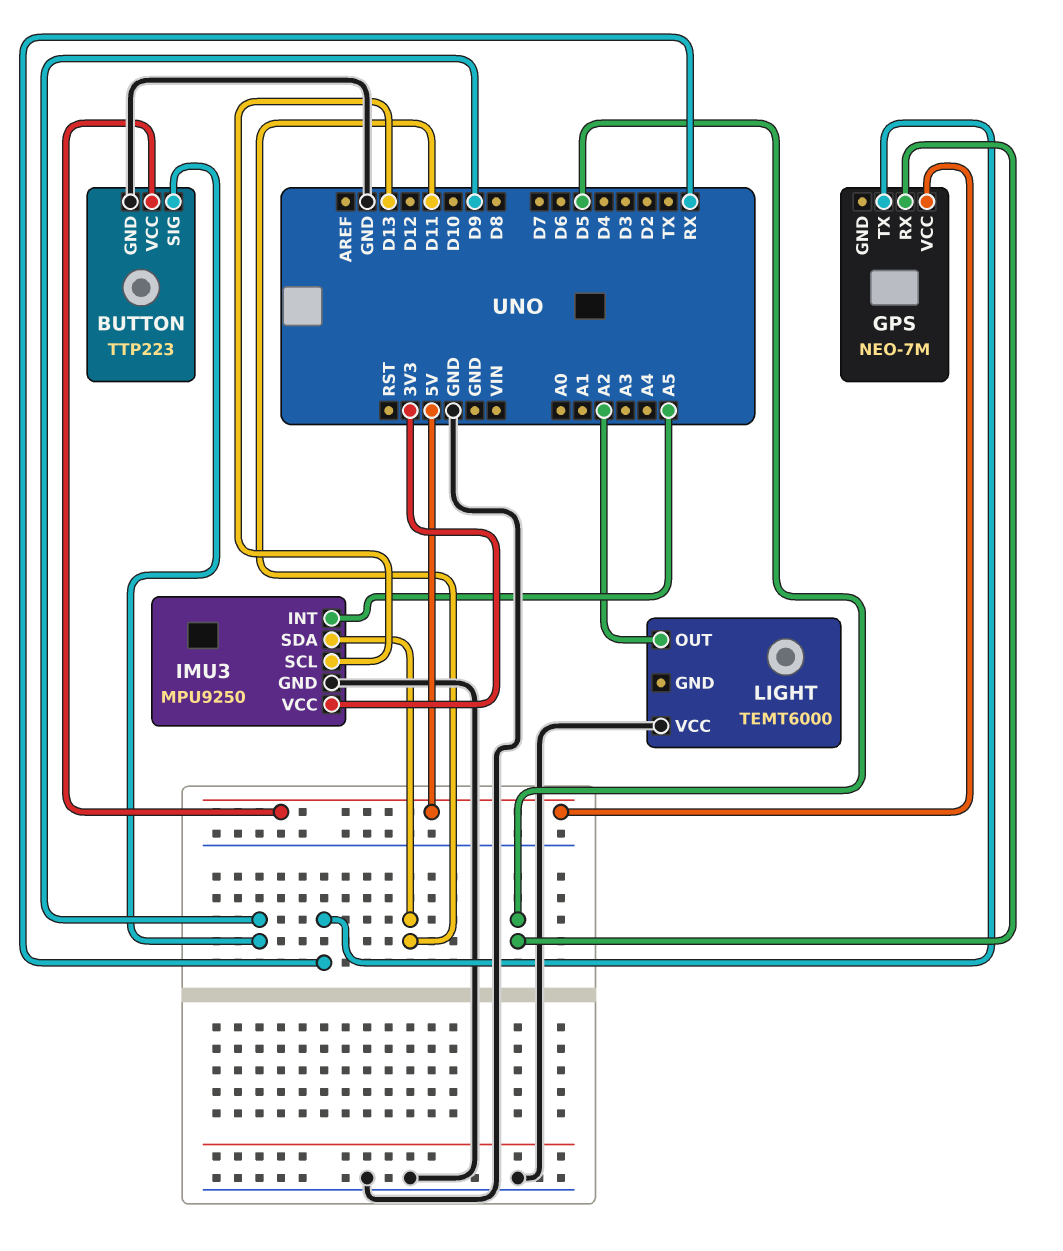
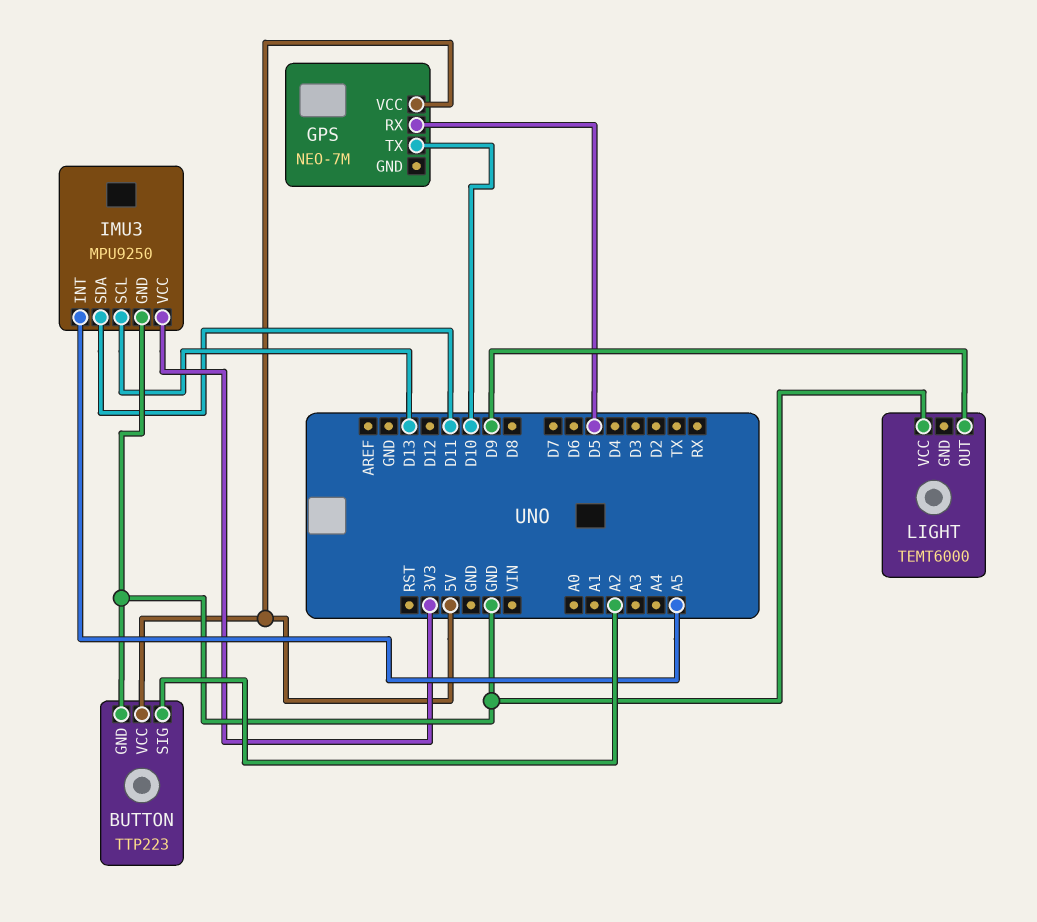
BUTTON pin SIG: D9 -> A2
GPS pin TX: RX -> D10
LIGHT pin OUT: A2 -> D9

